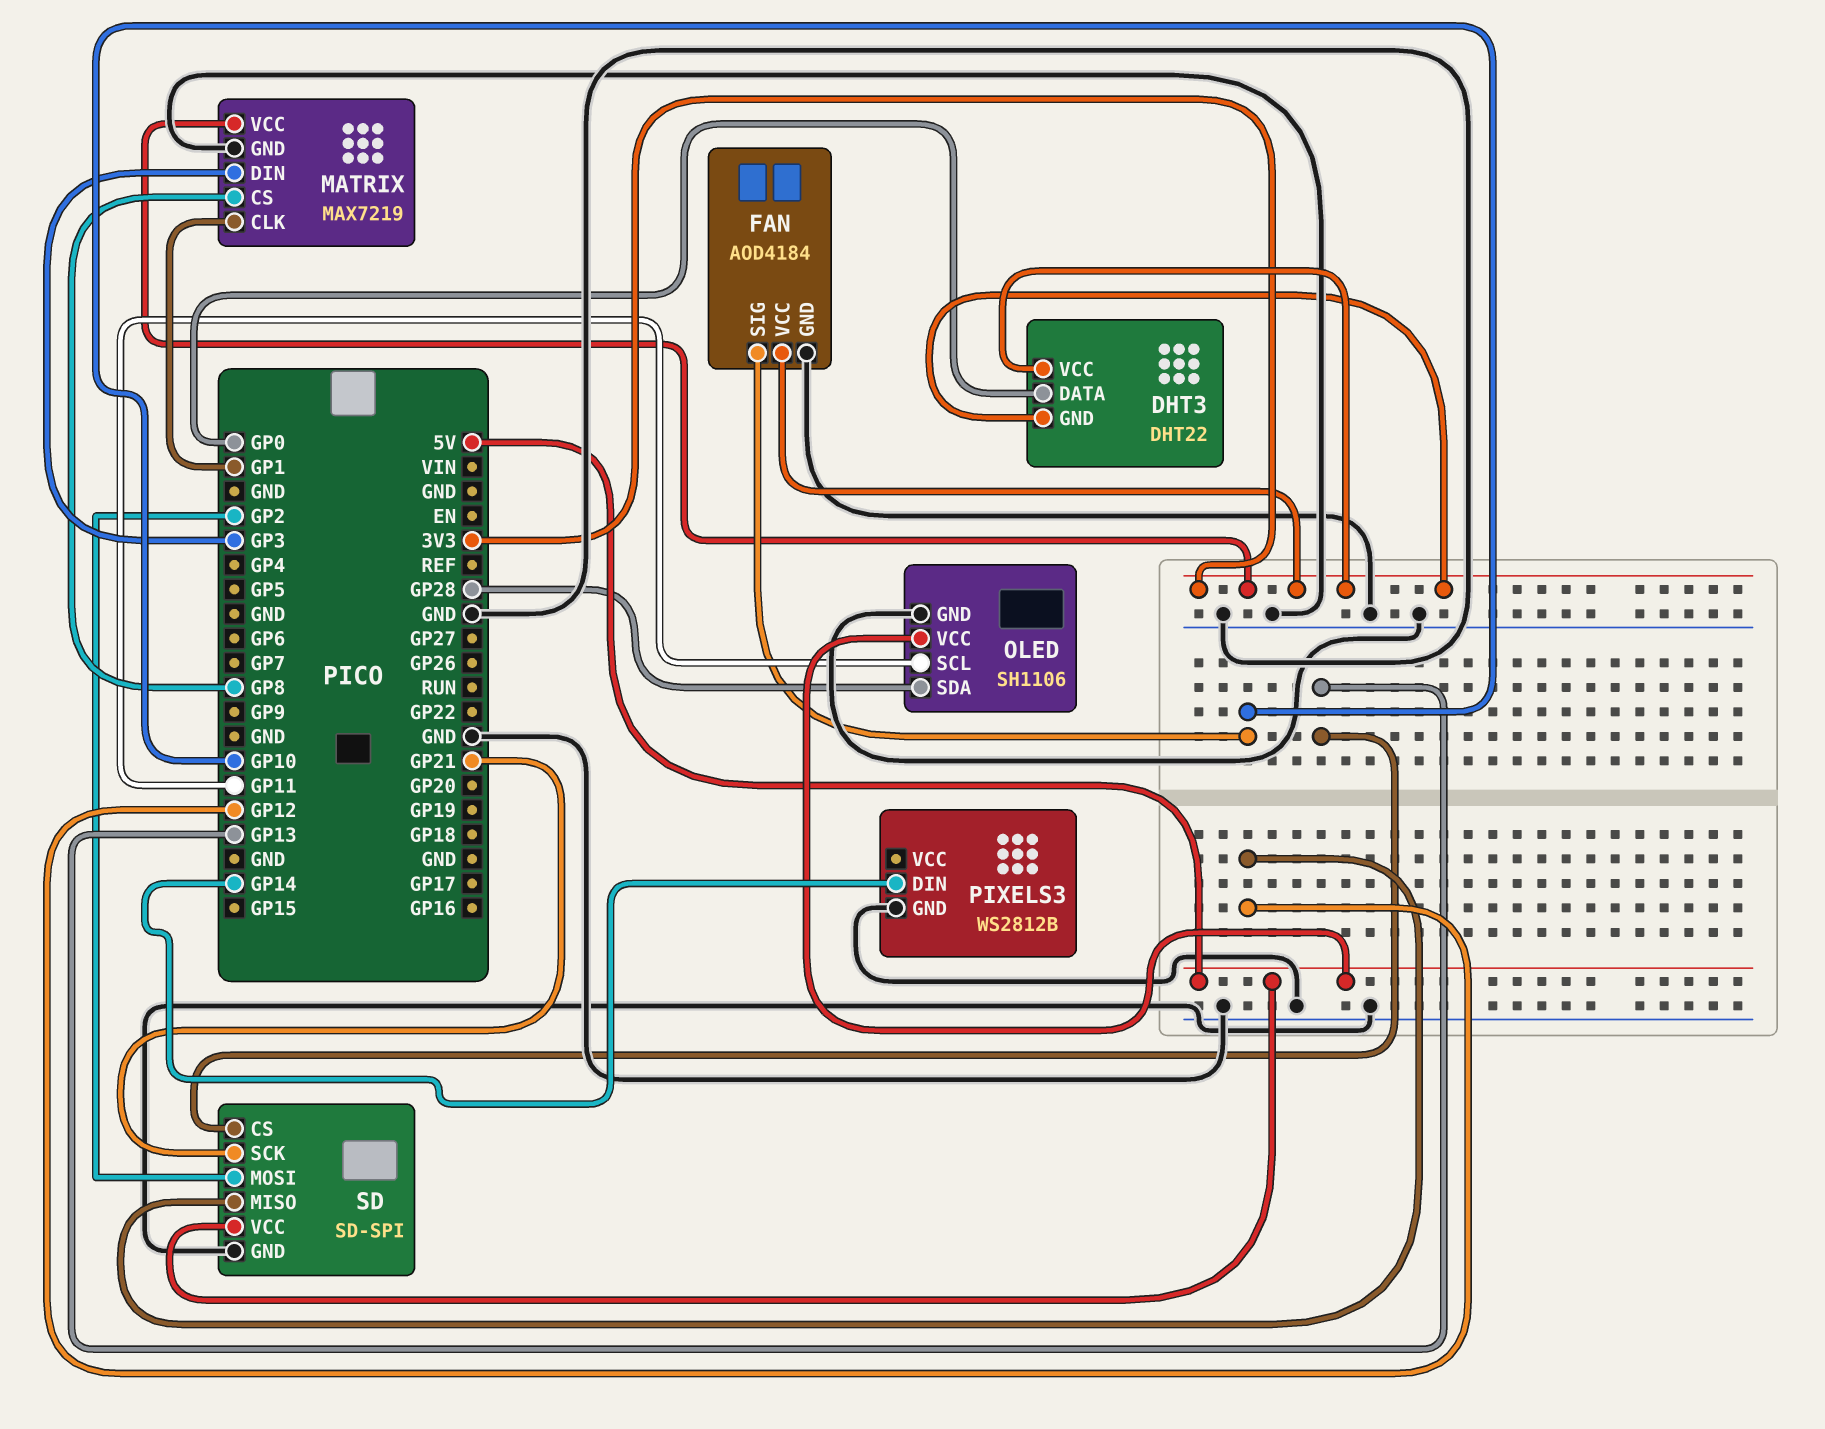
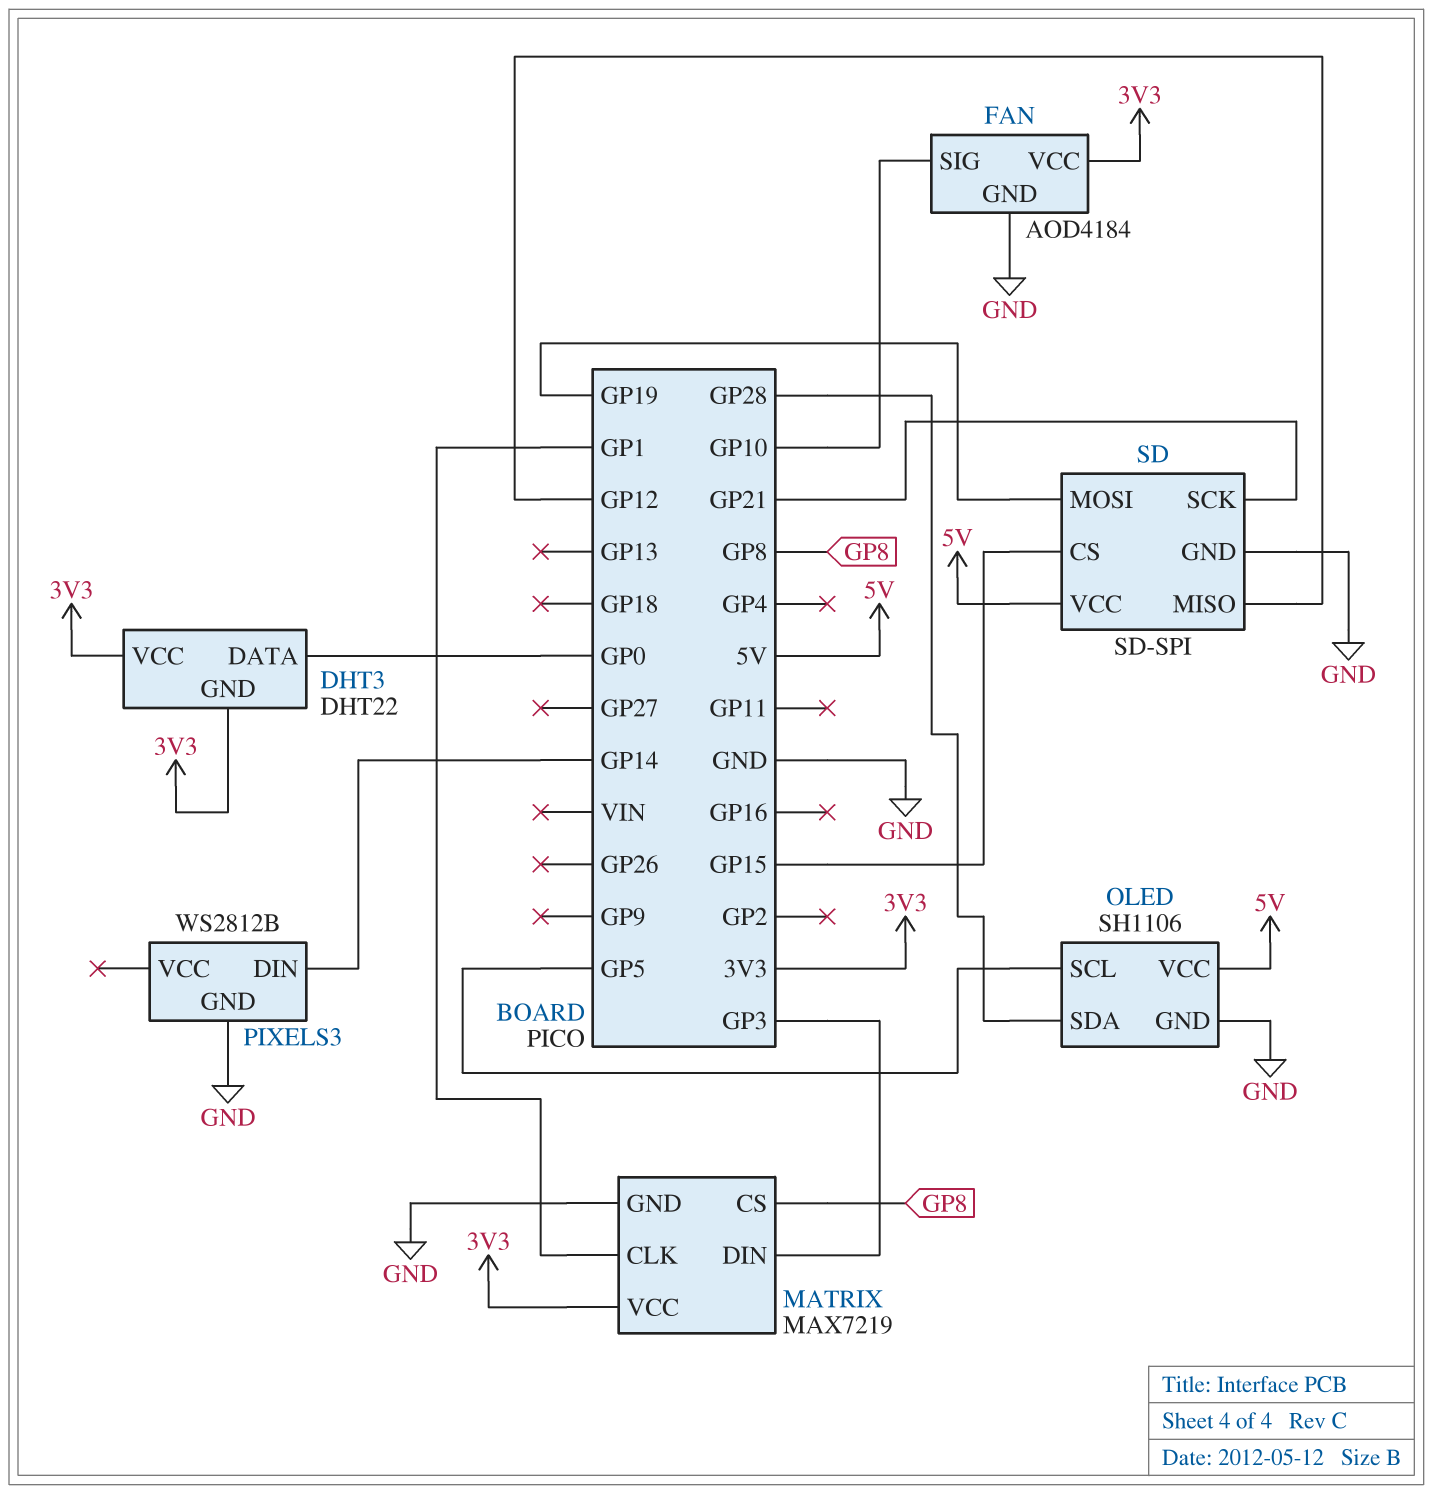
OLED pin SCL: GP11 -> GP5
SD pin CS: GP13 -> GP15
SD pin MOSI: GP2 -> GP19

